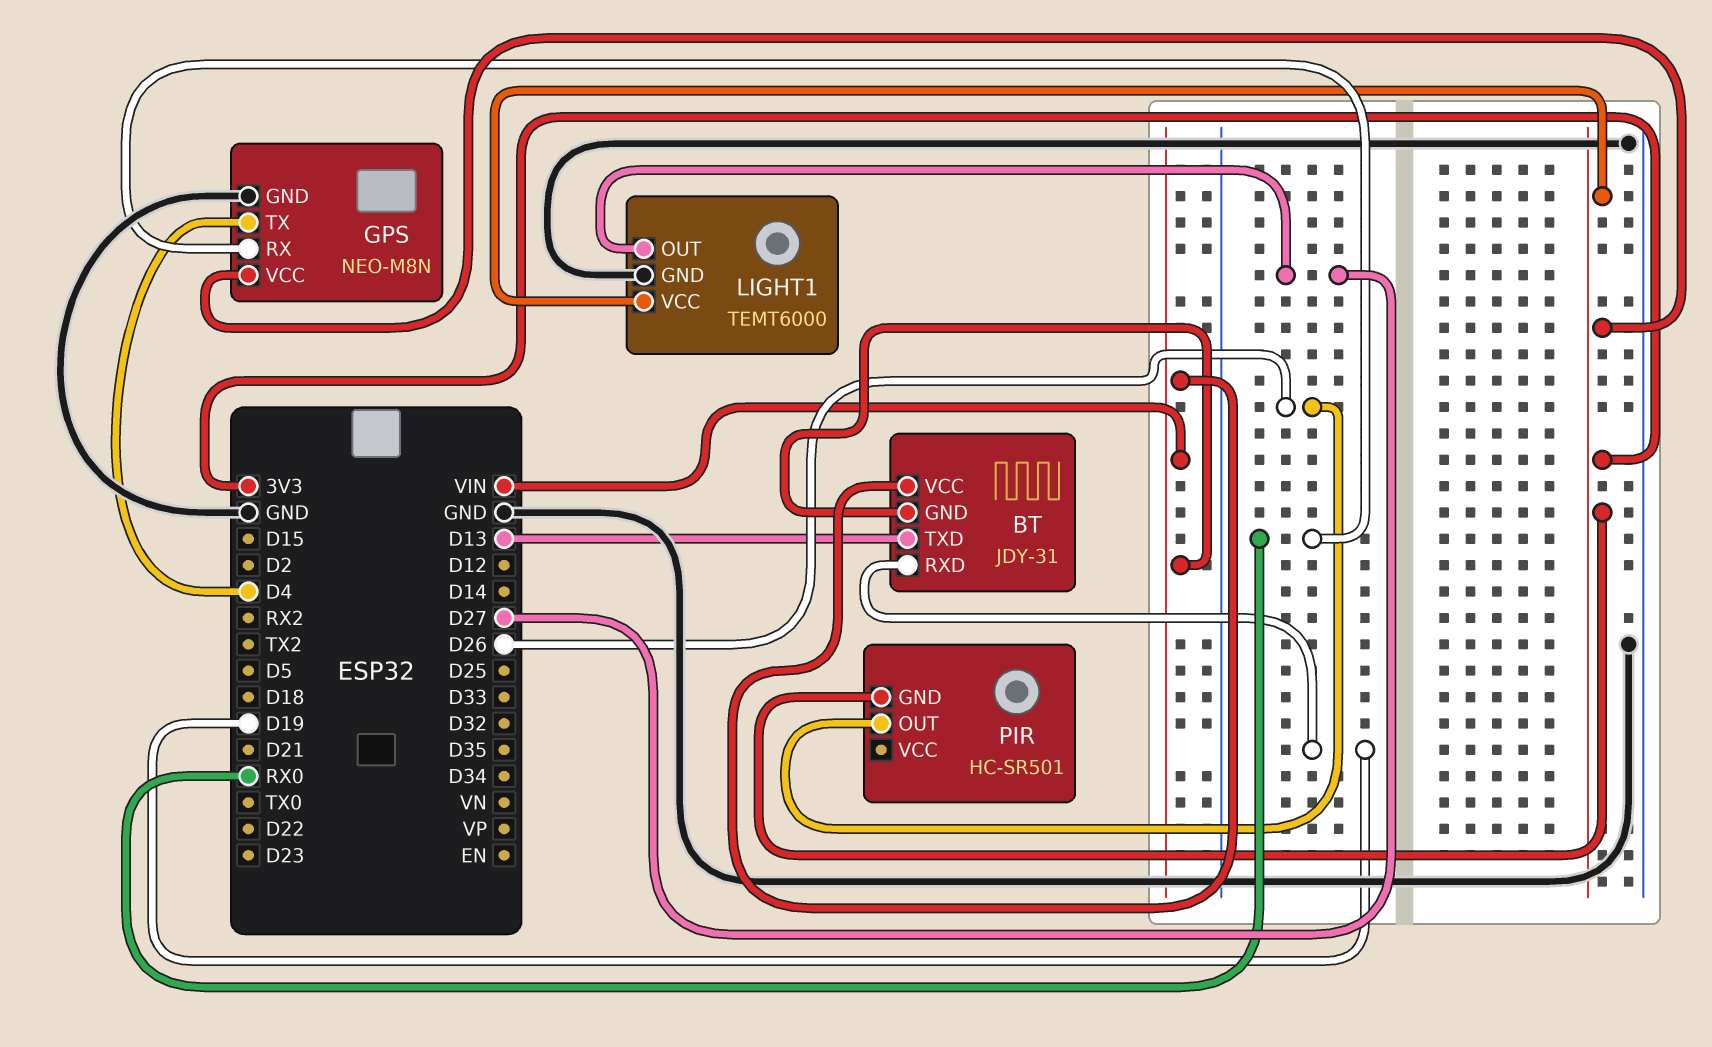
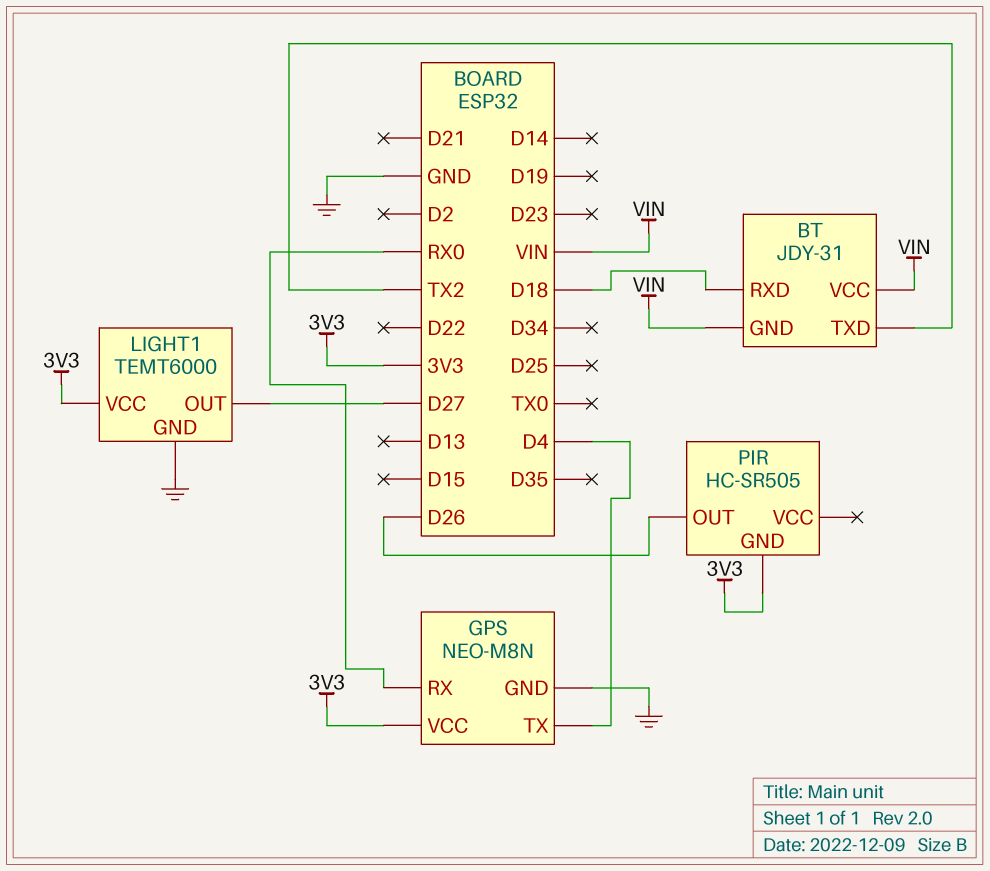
BT pin RXD: D19 -> D18
BT pin TXD: D13 -> TX2
PIR: HC-SR501 -> HC-SR505

